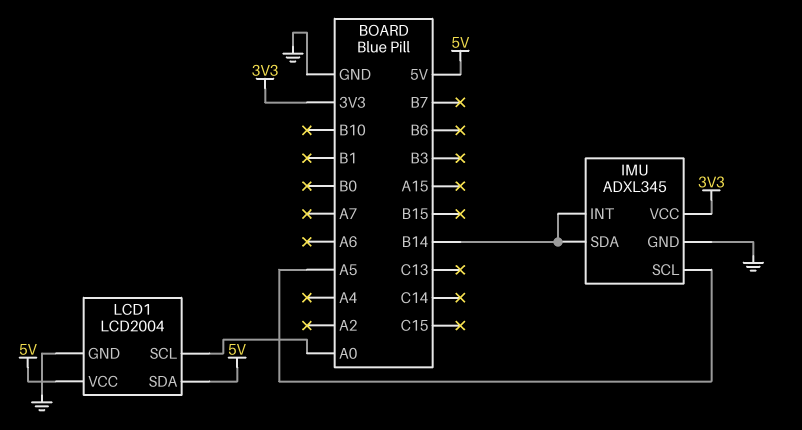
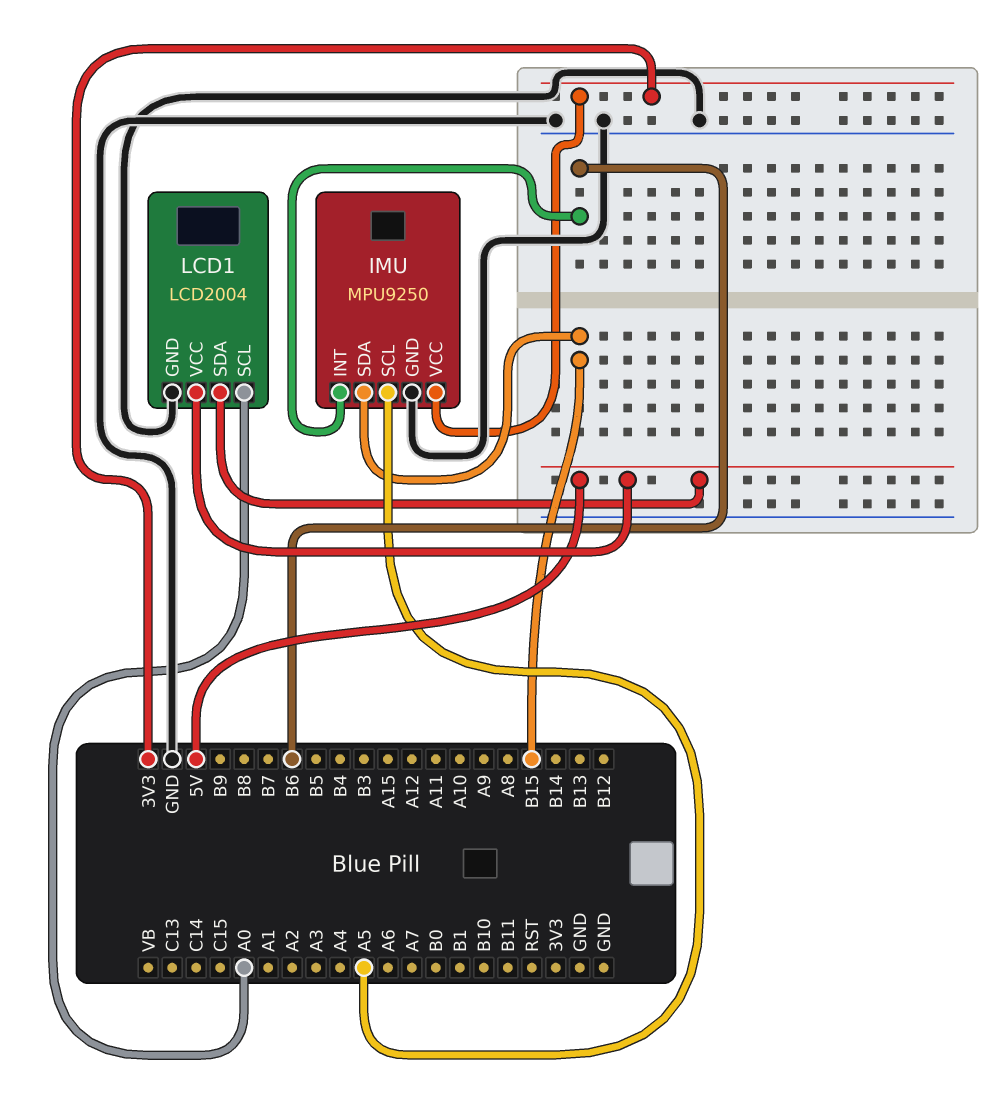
IMU: ADXL345 -> MPU9250
IMU pin INT: B14 -> B6
IMU pin SDA: B14 -> B15

